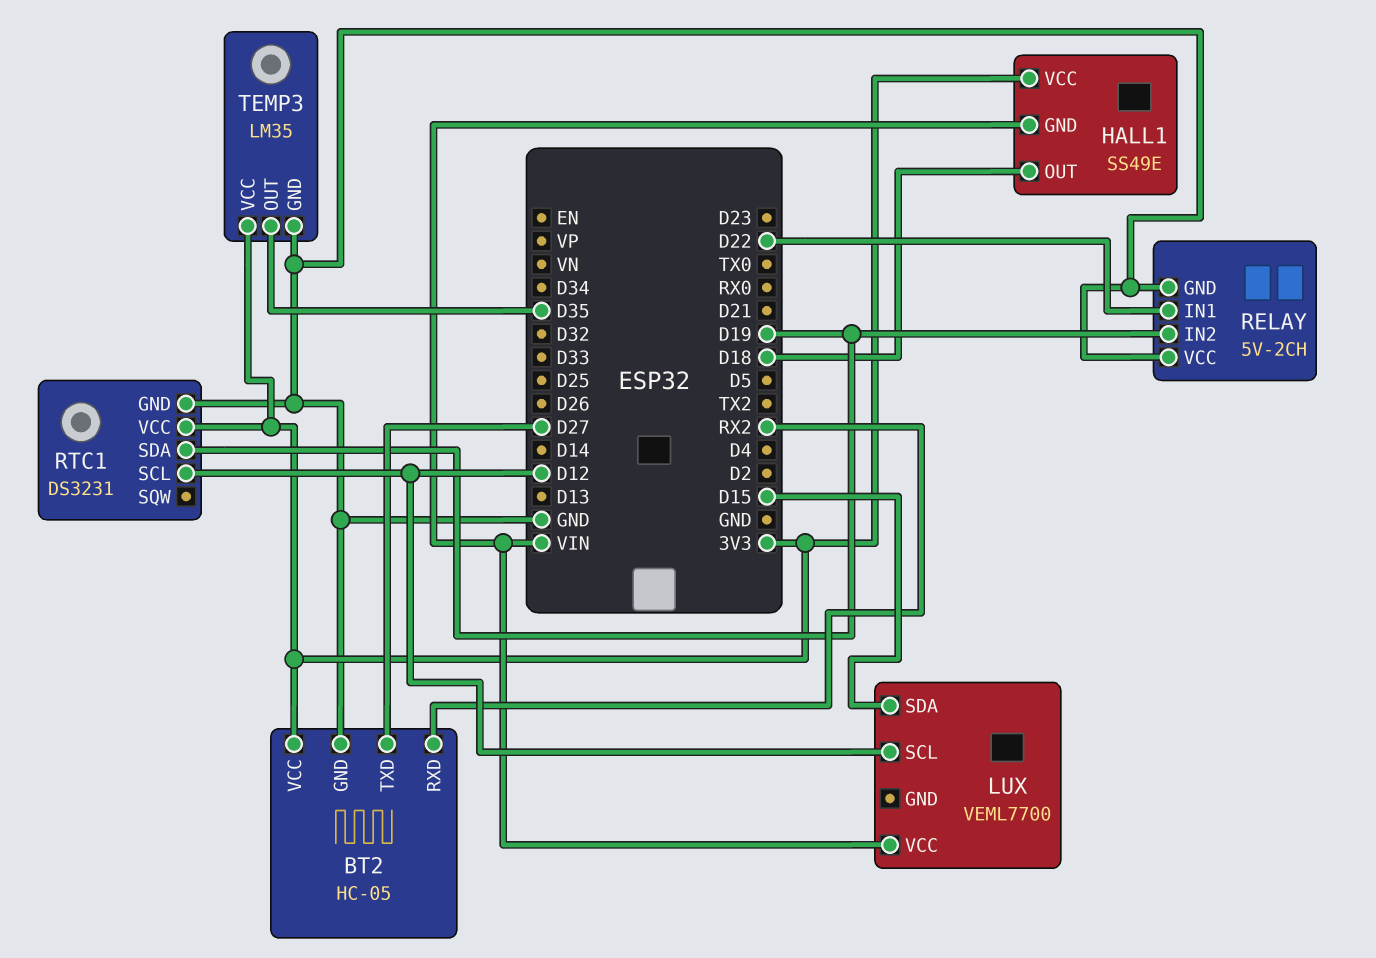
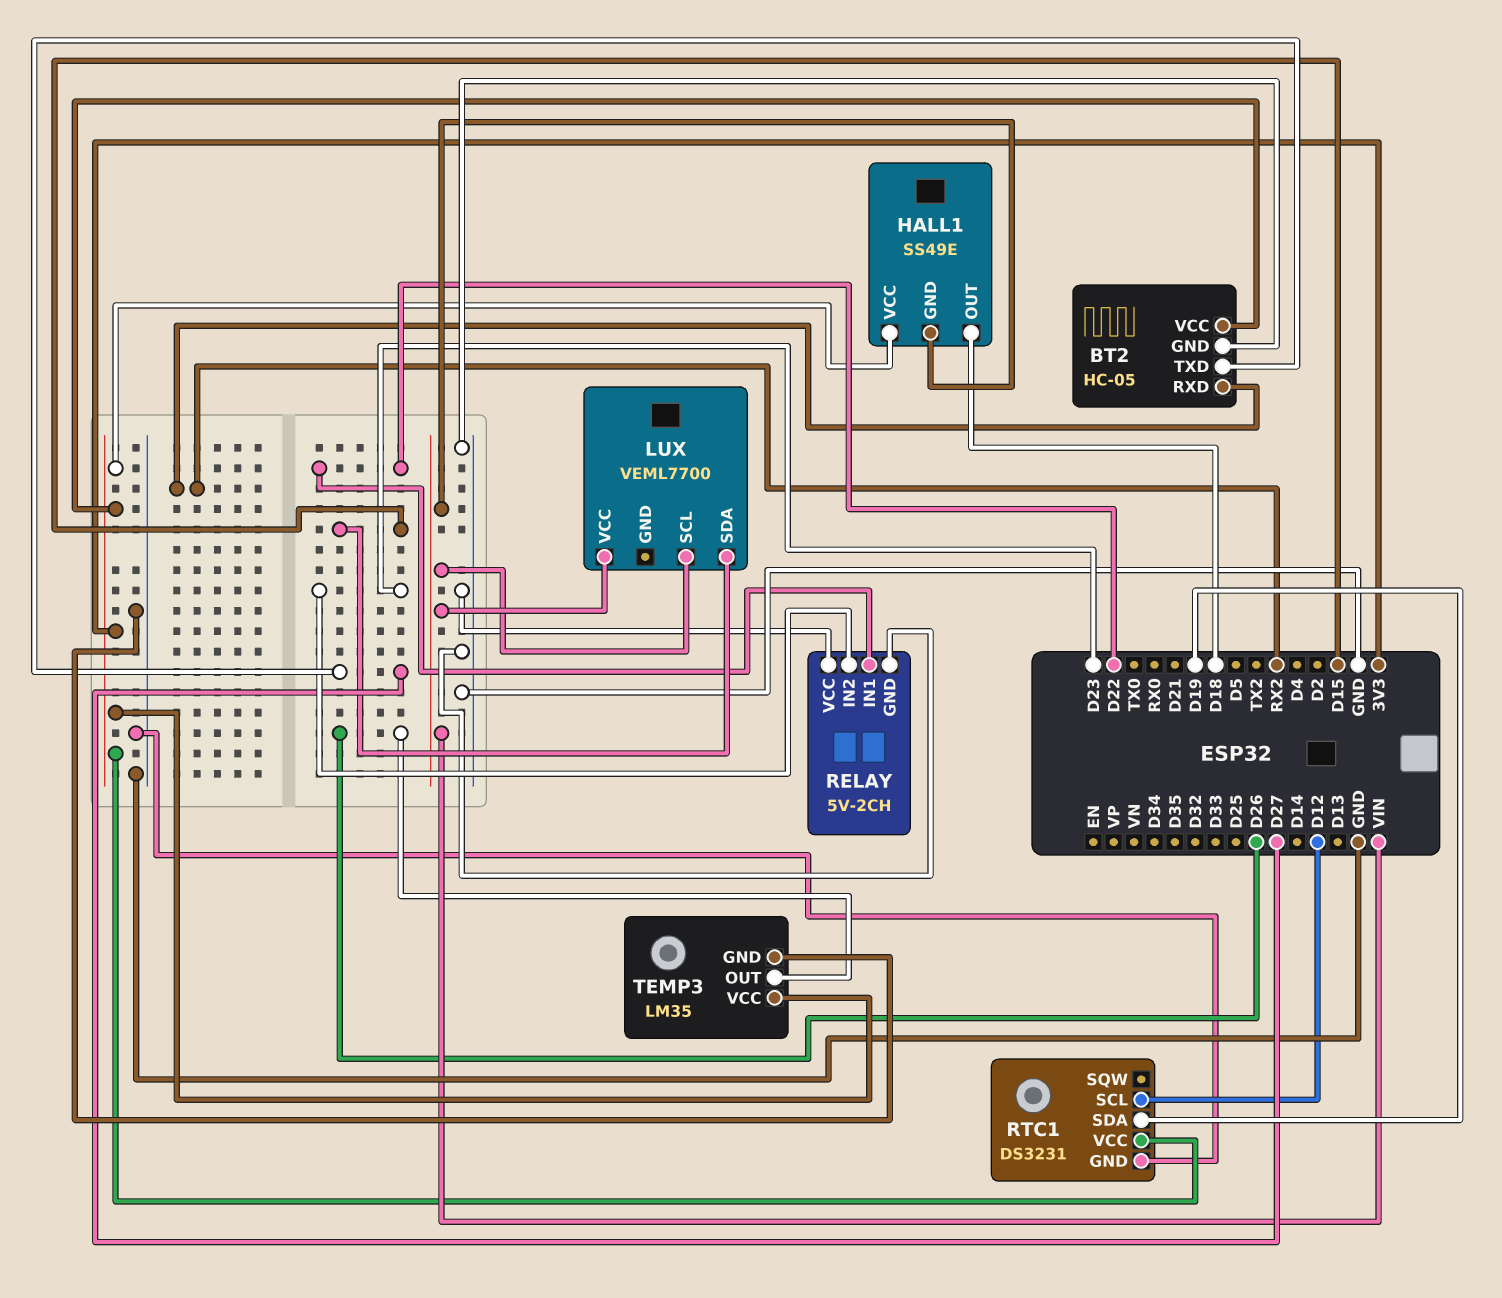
LUX pin SCL: D12 -> VIN
RELAY pin IN2: D19 -> D23
TEMP3 pin OUT: D35 -> D26

